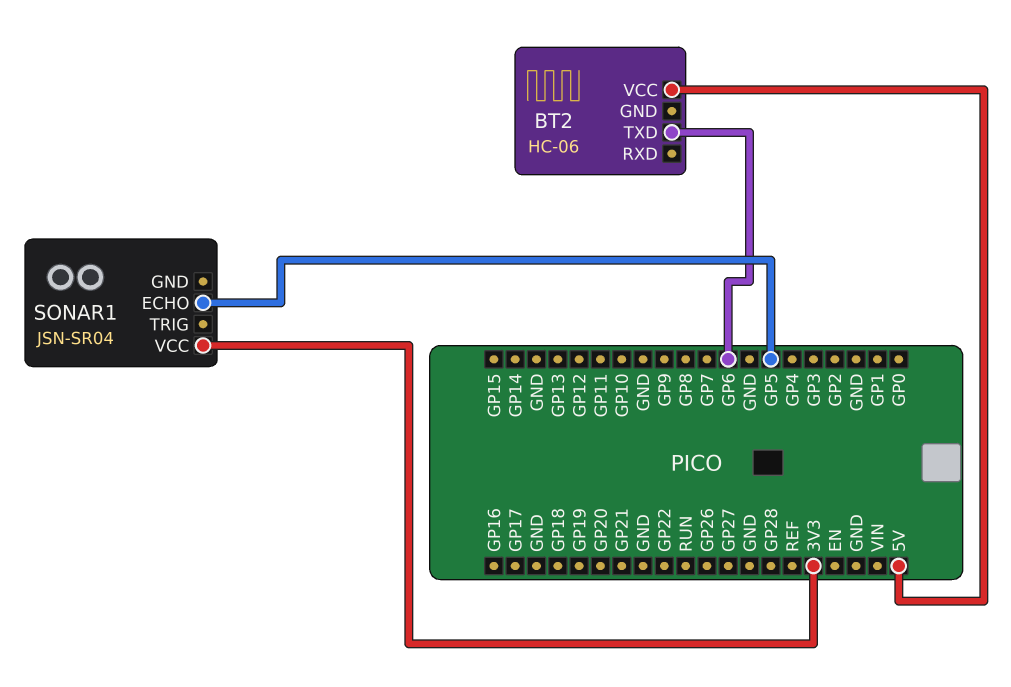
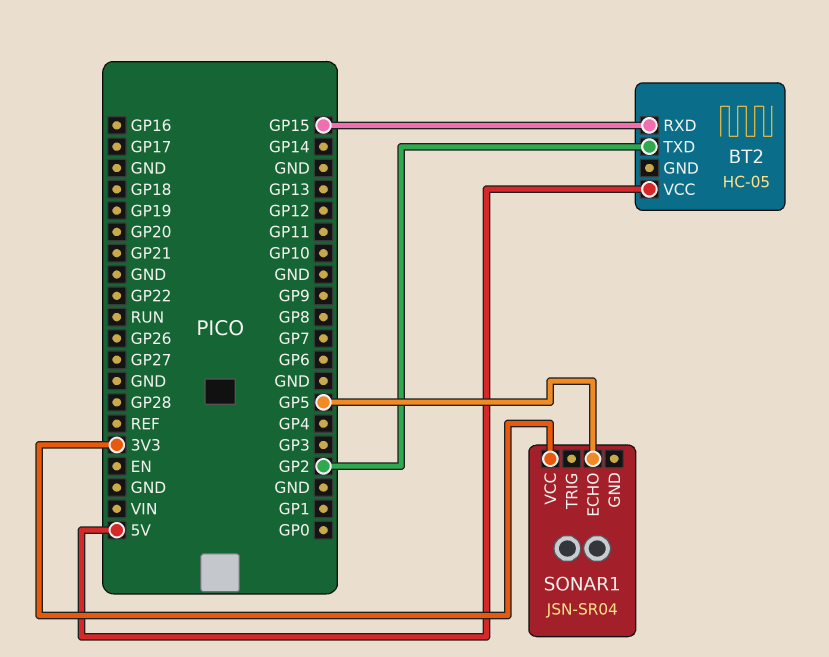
BT2: HC-06 -> HC-05
BT2 pin RXD: none -> GP15
BT2 pin TXD: GP6 -> GP2

